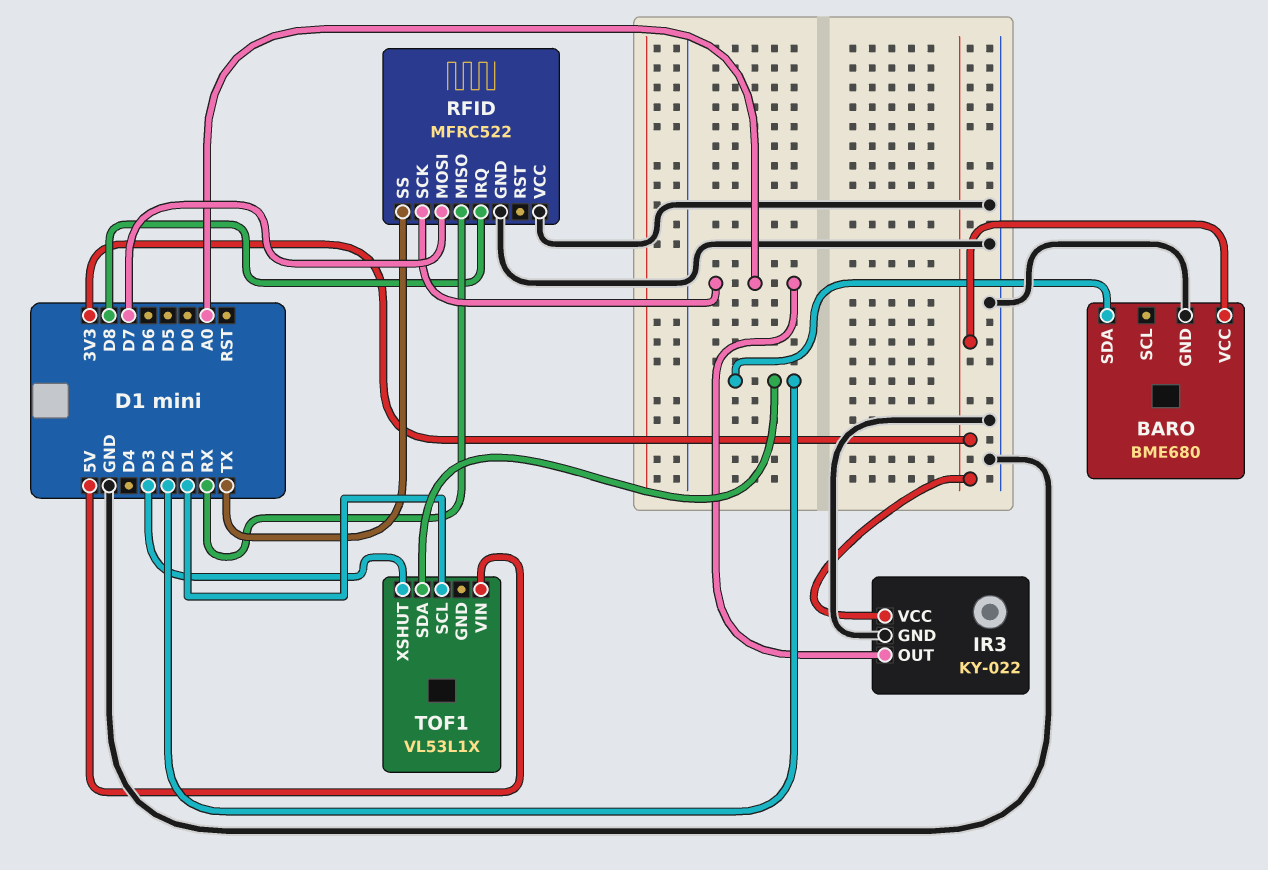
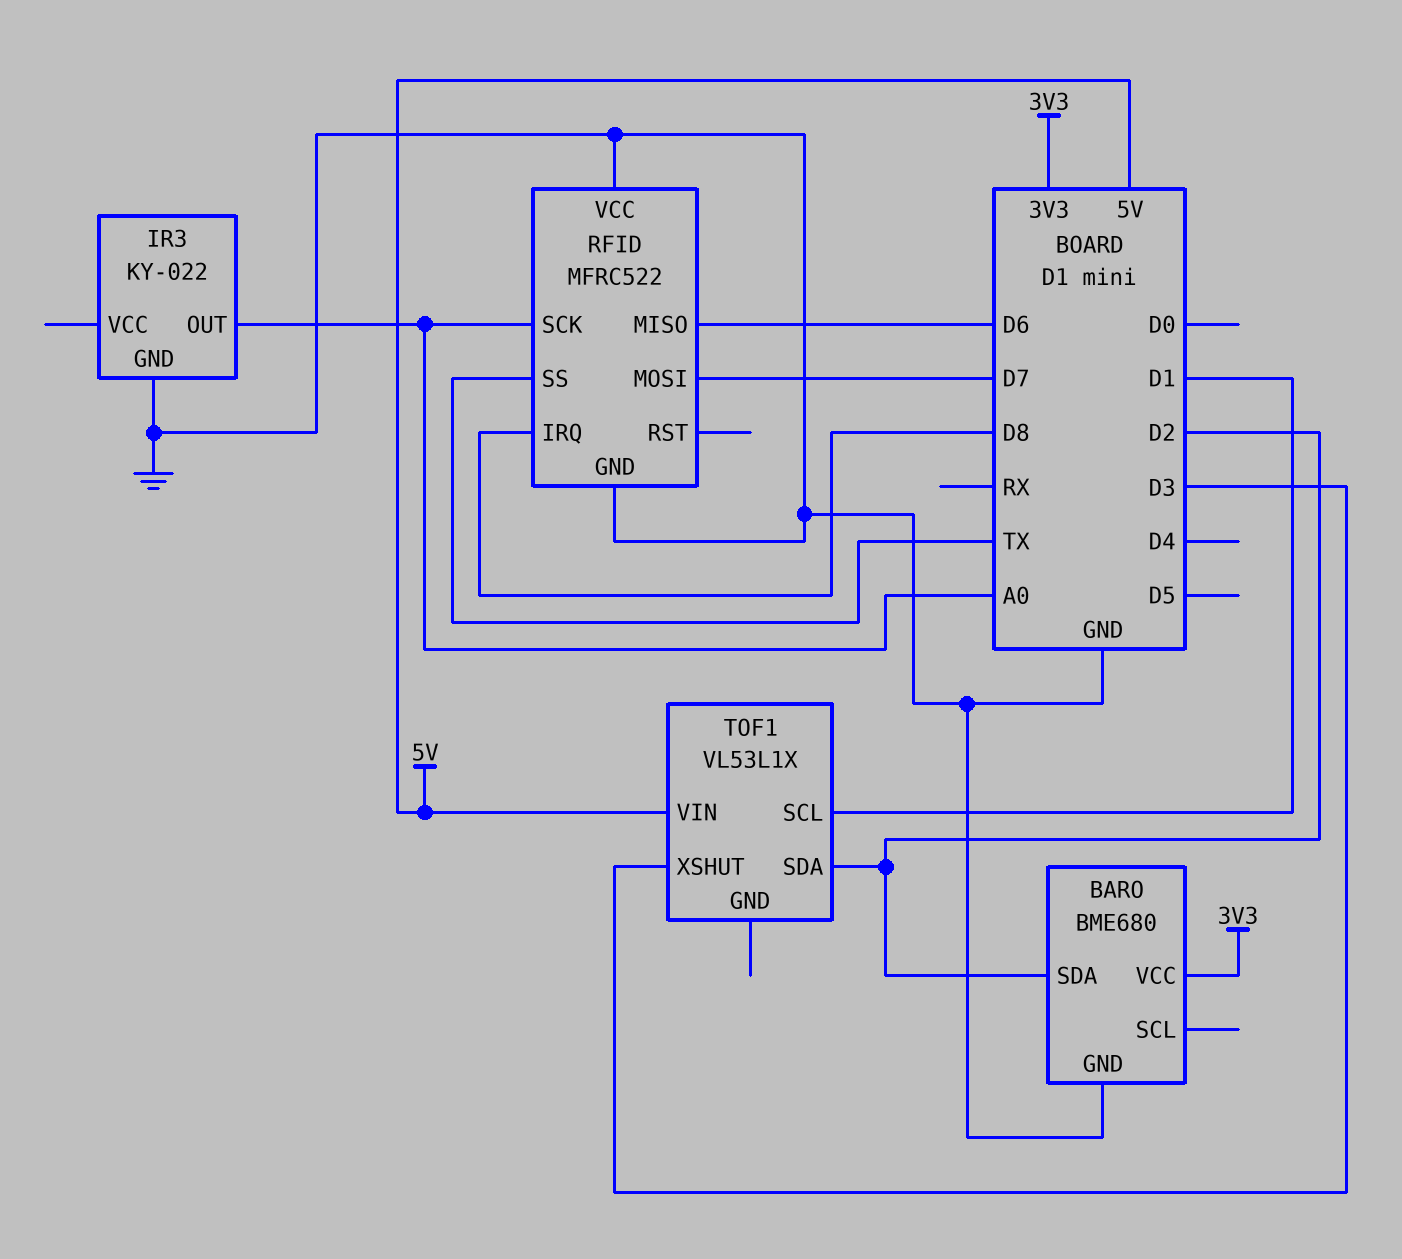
IR3 pin VCC: 3V3 -> none
RFID pin MISO: RX -> D6

